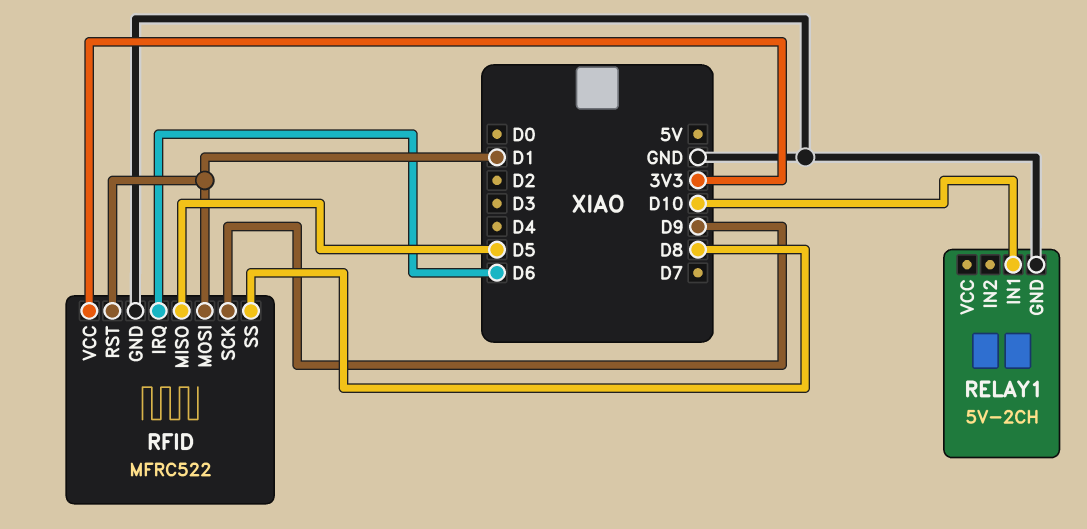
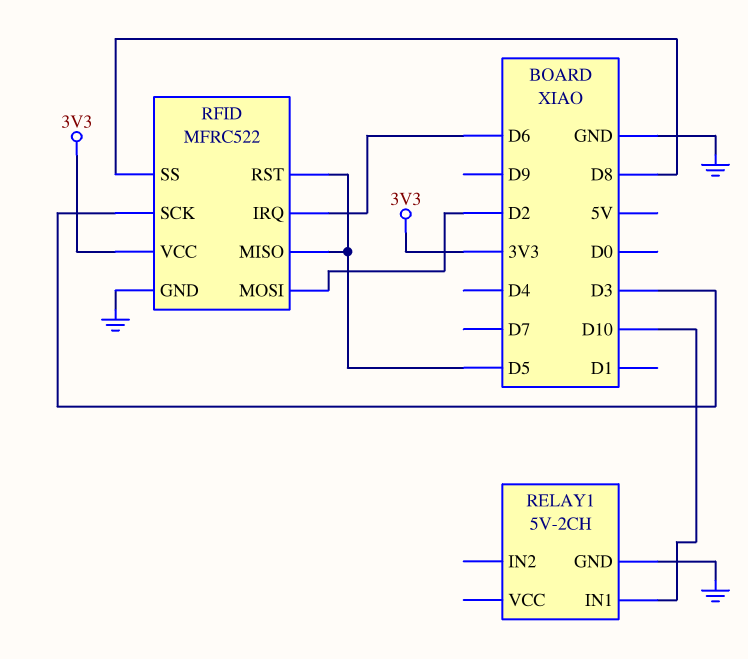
RFID pin MOSI: D1 -> D2
RFID pin RST: D1 -> D5
RFID pin SCK: D9 -> D3

